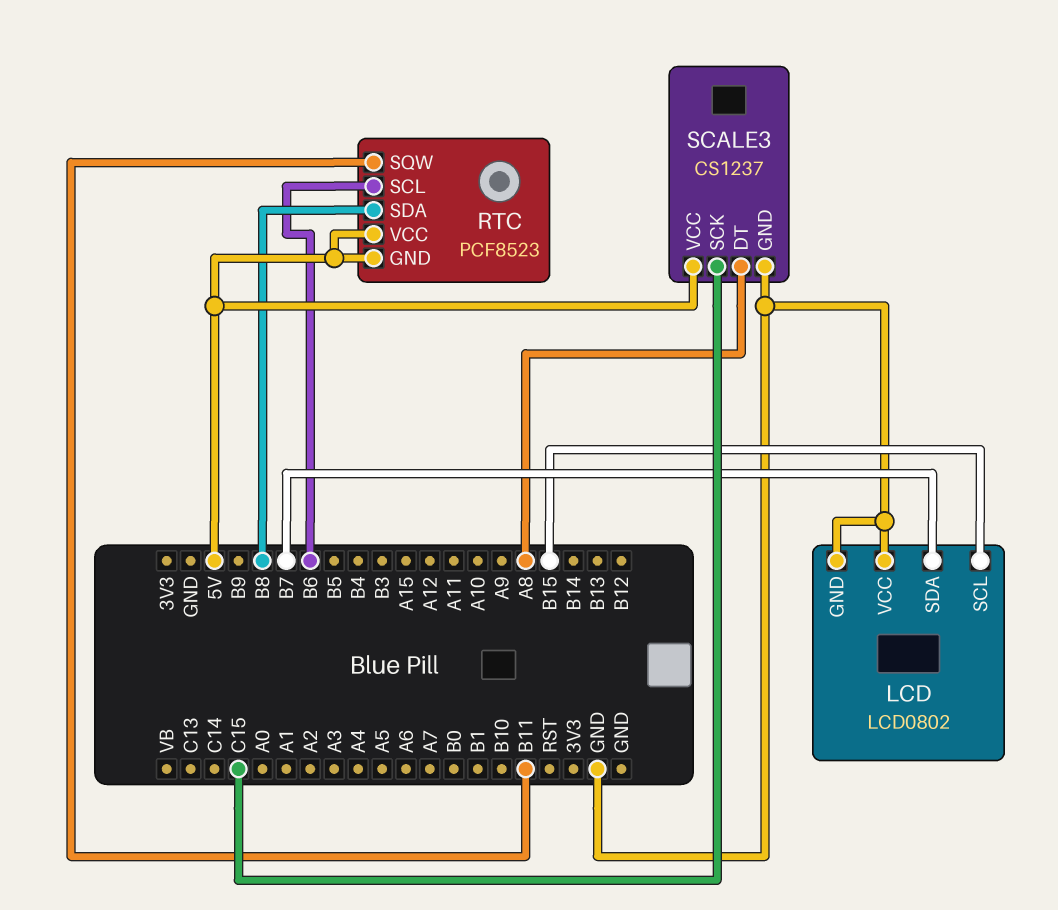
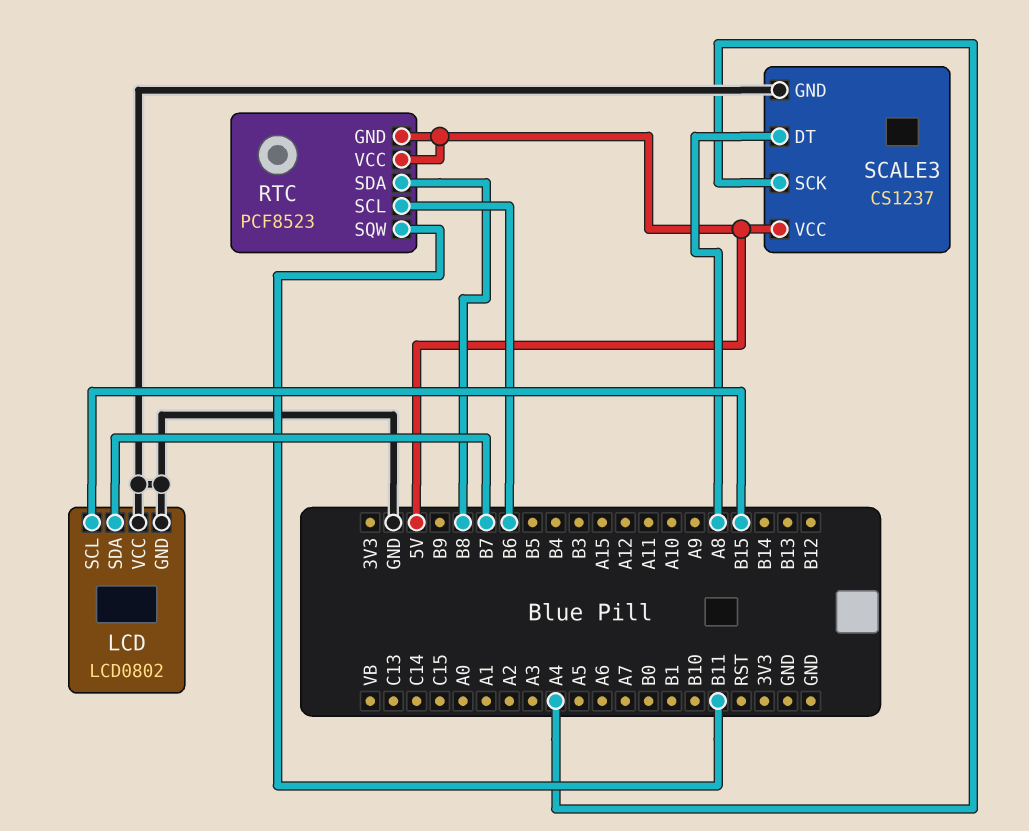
SCALE3 pin SCK: C15 -> A4

